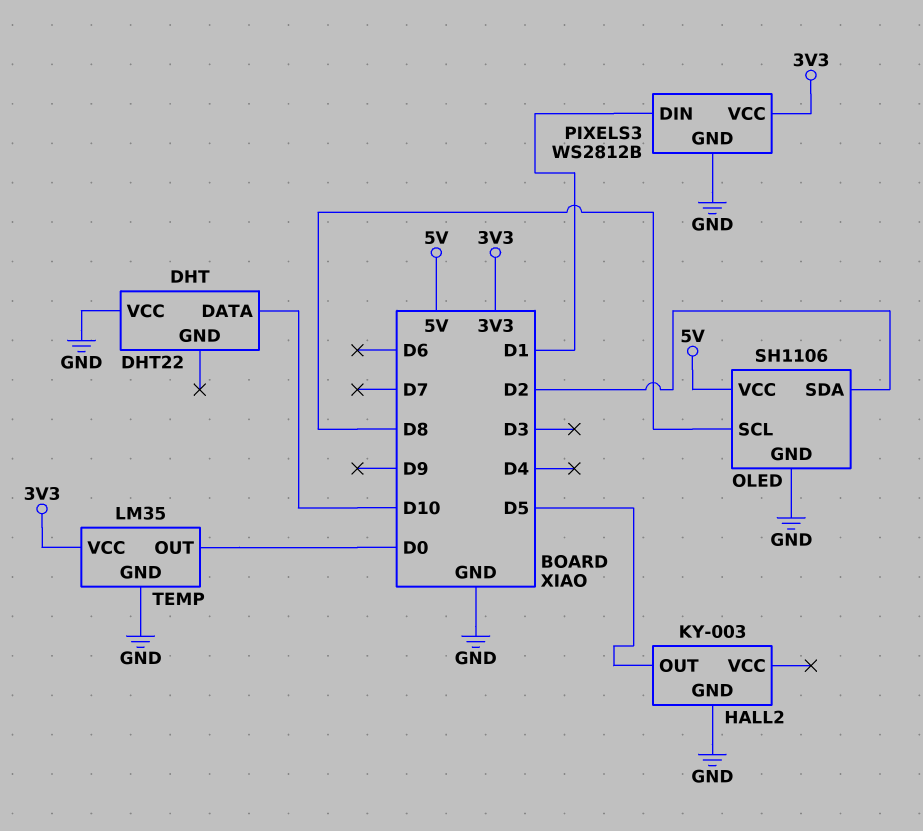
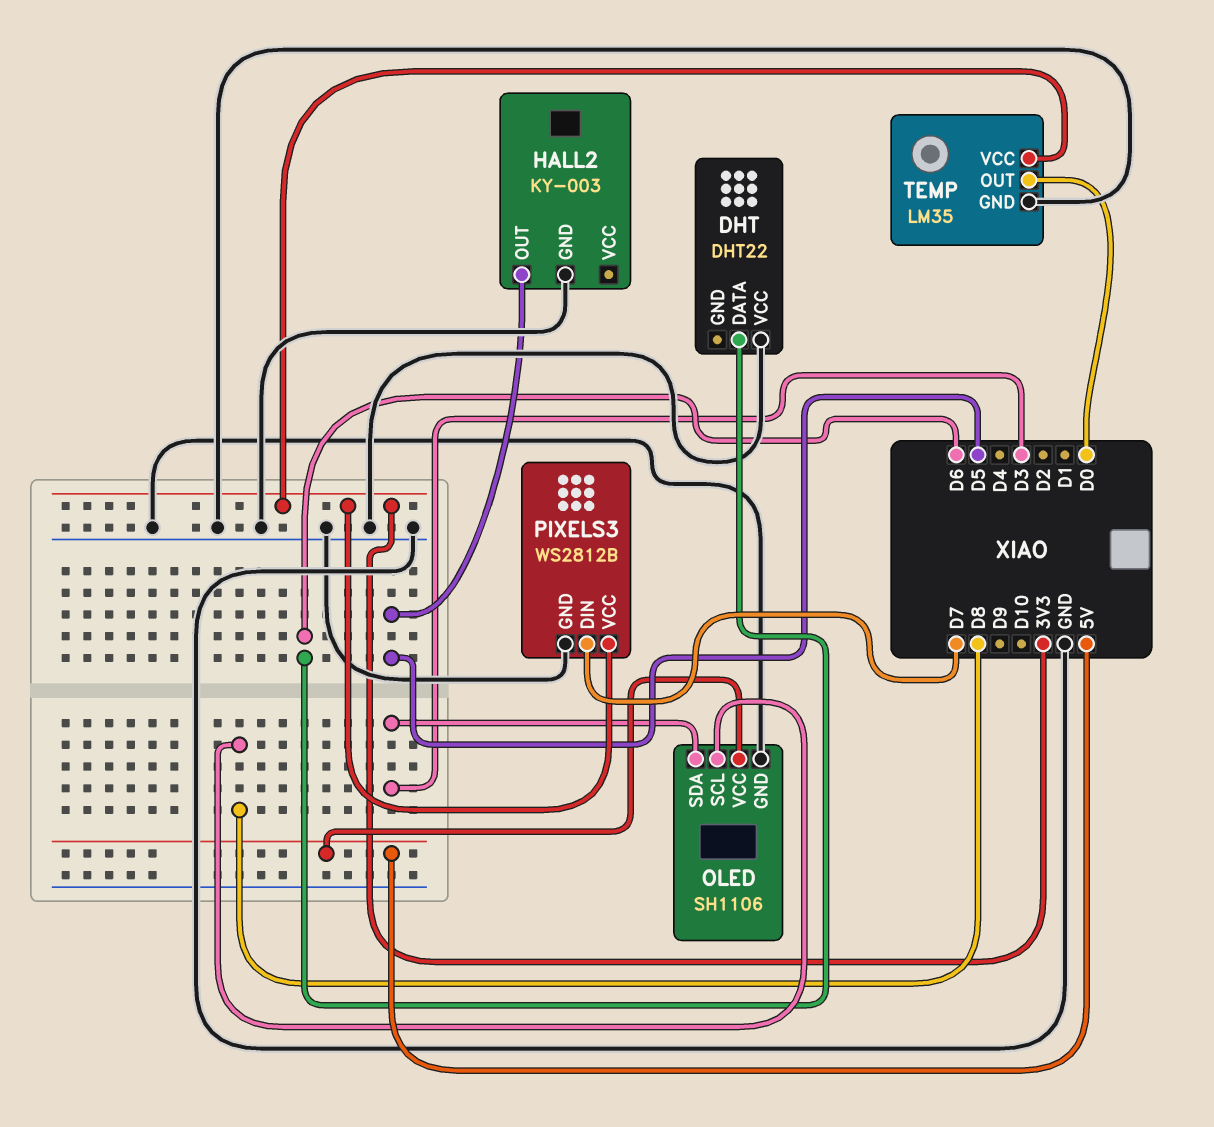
DHT pin DATA: D10 -> D6
OLED pin SDA: D2 -> D3
PIXELS3 pin DIN: D1 -> D7

